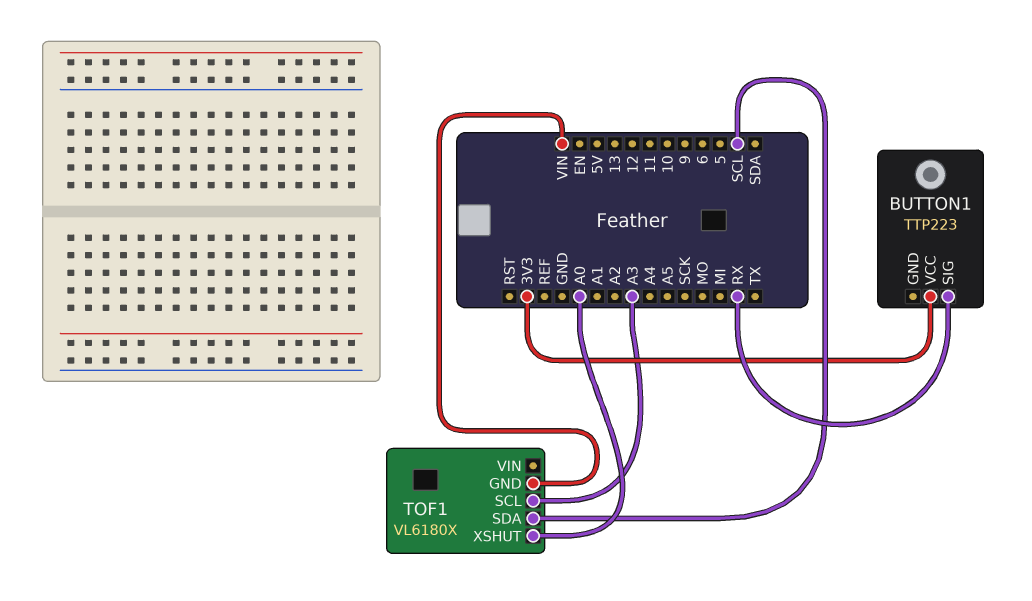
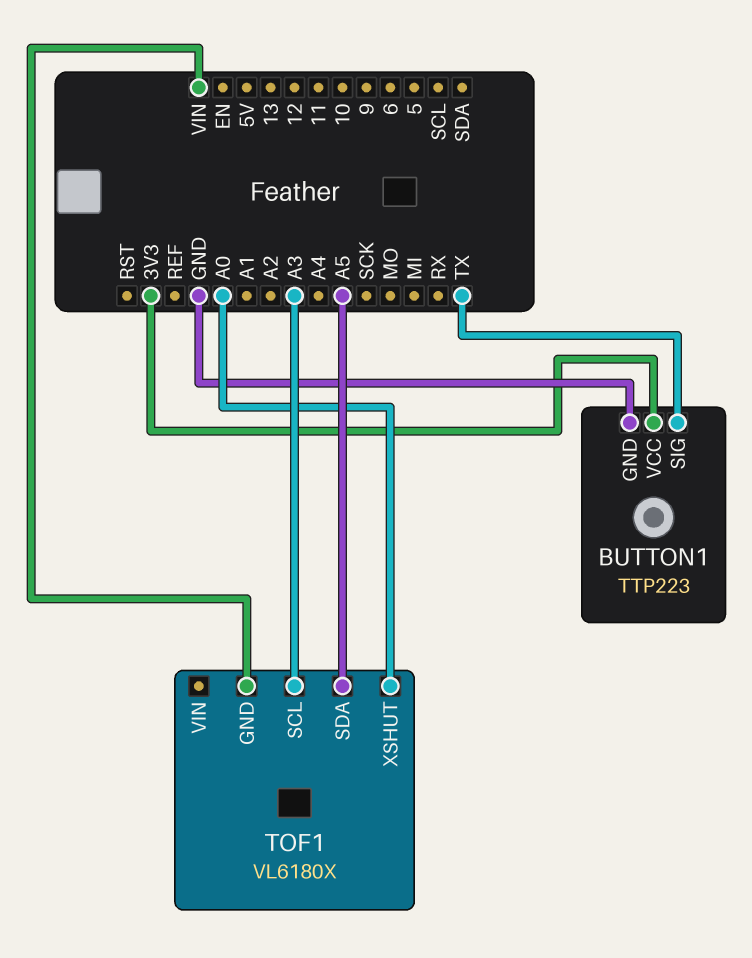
BUTTON1 pin GND: none -> GND
BUTTON1 pin SIG: RX -> TX
TOF1 pin SDA: SCL -> A5

